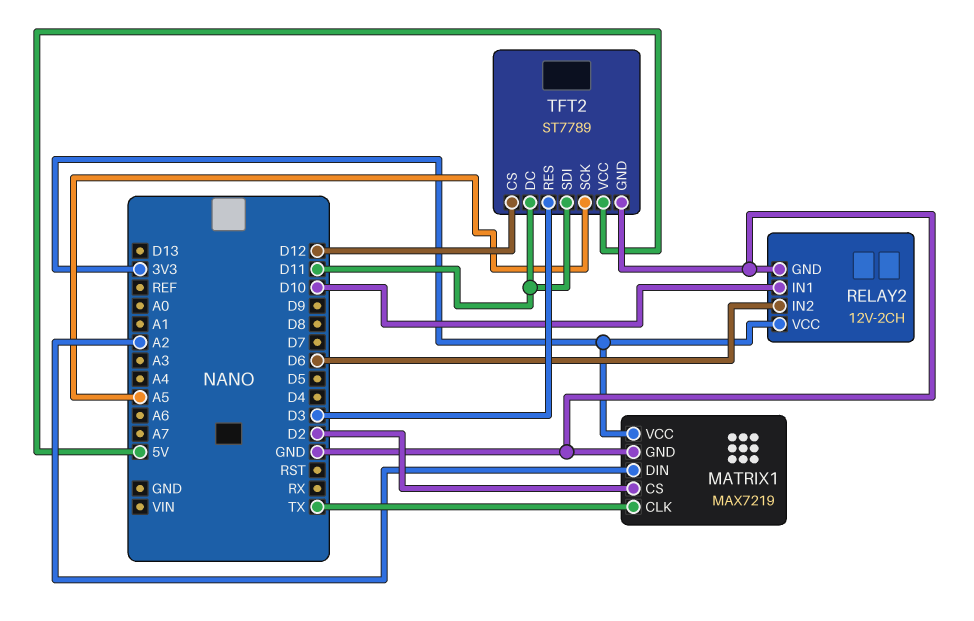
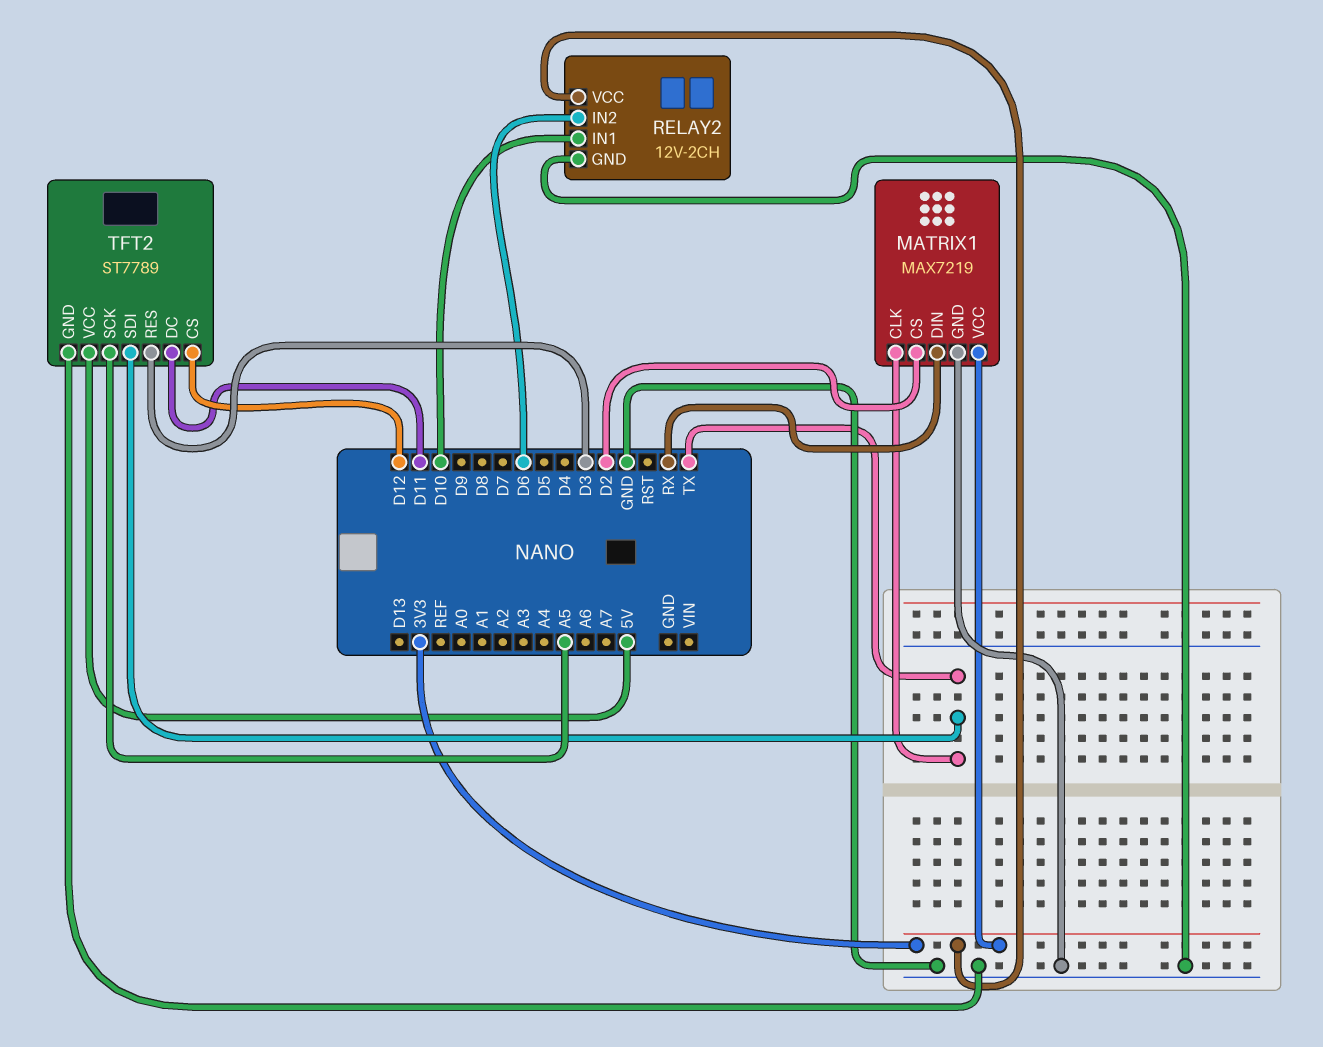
MATRIX1 pin DIN: A2 -> RX
TFT2 pin SDI: D11 -> TX

